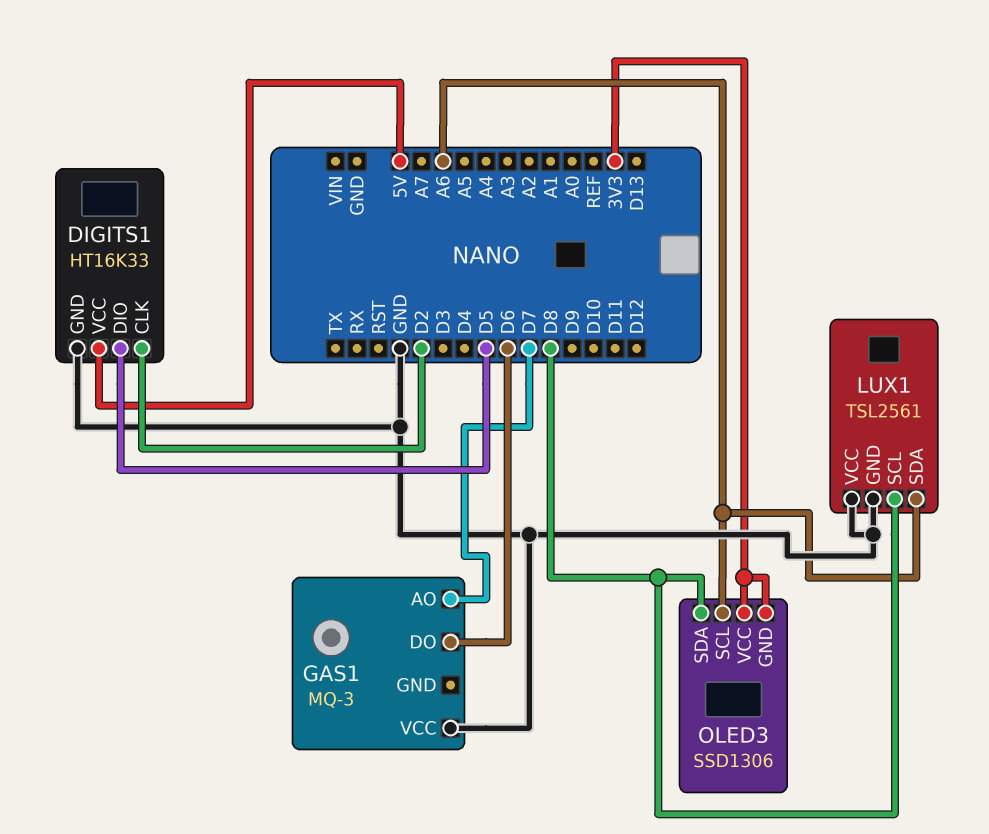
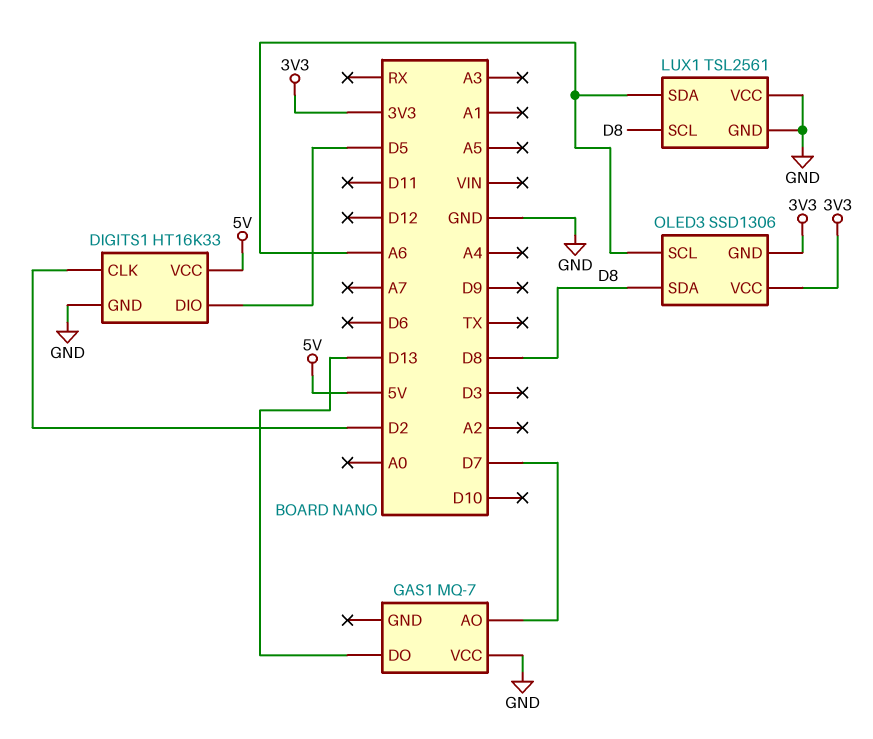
GAS1: MQ-3 -> MQ-7
GAS1 pin DO: D6 -> D13

